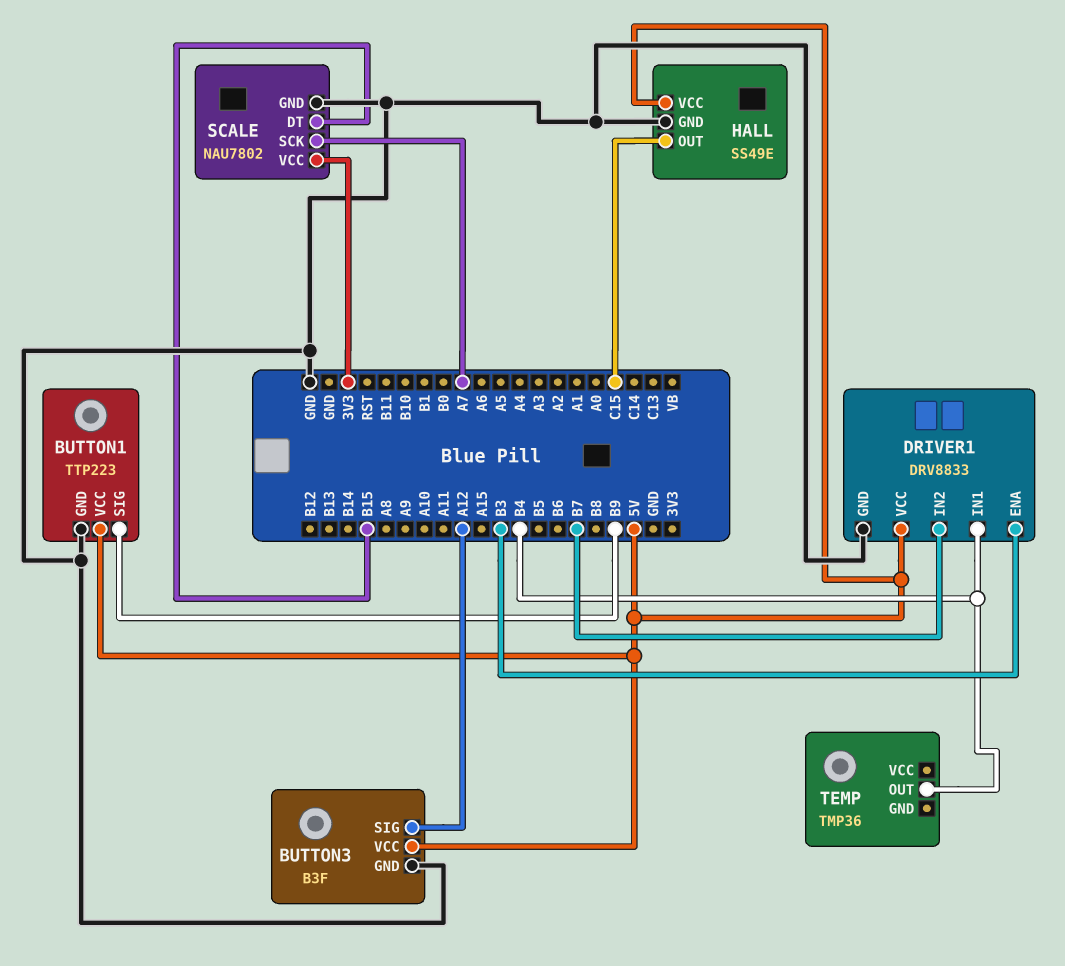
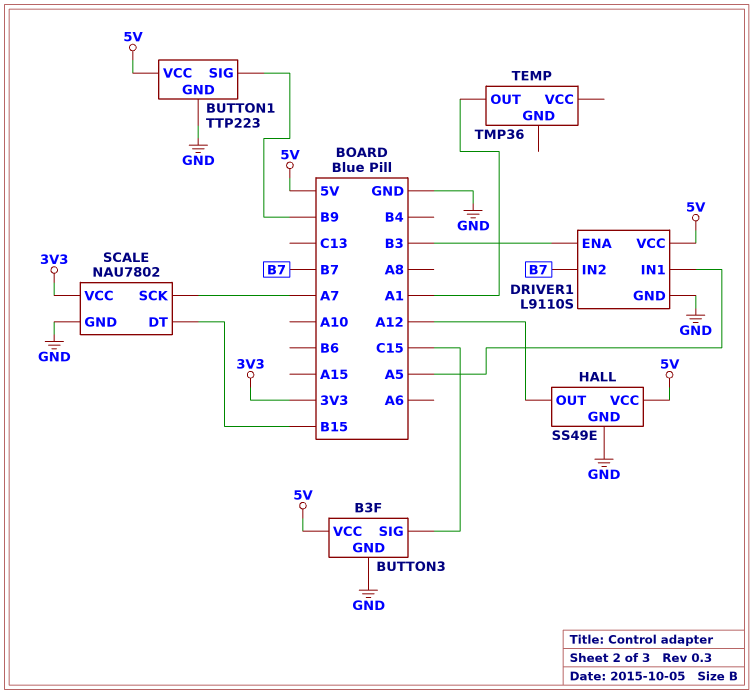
BUTTON3 pin SIG: A12 -> C15
DRIVER1: DRV8833 -> L9110S
DRIVER1 pin IN1: B4 -> A5
HALL pin OUT: C15 -> A12
TEMP pin OUT: B4 -> A1

